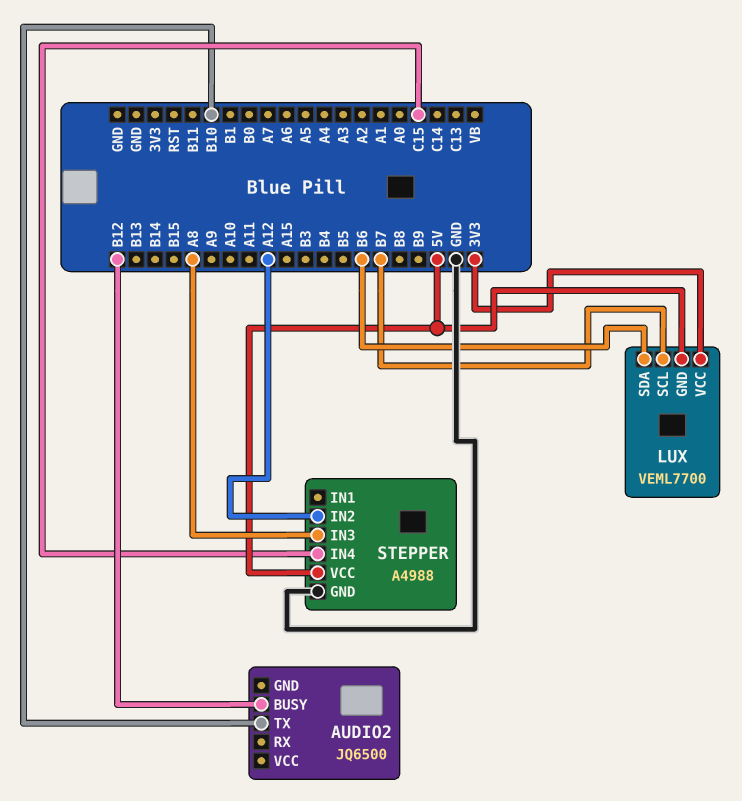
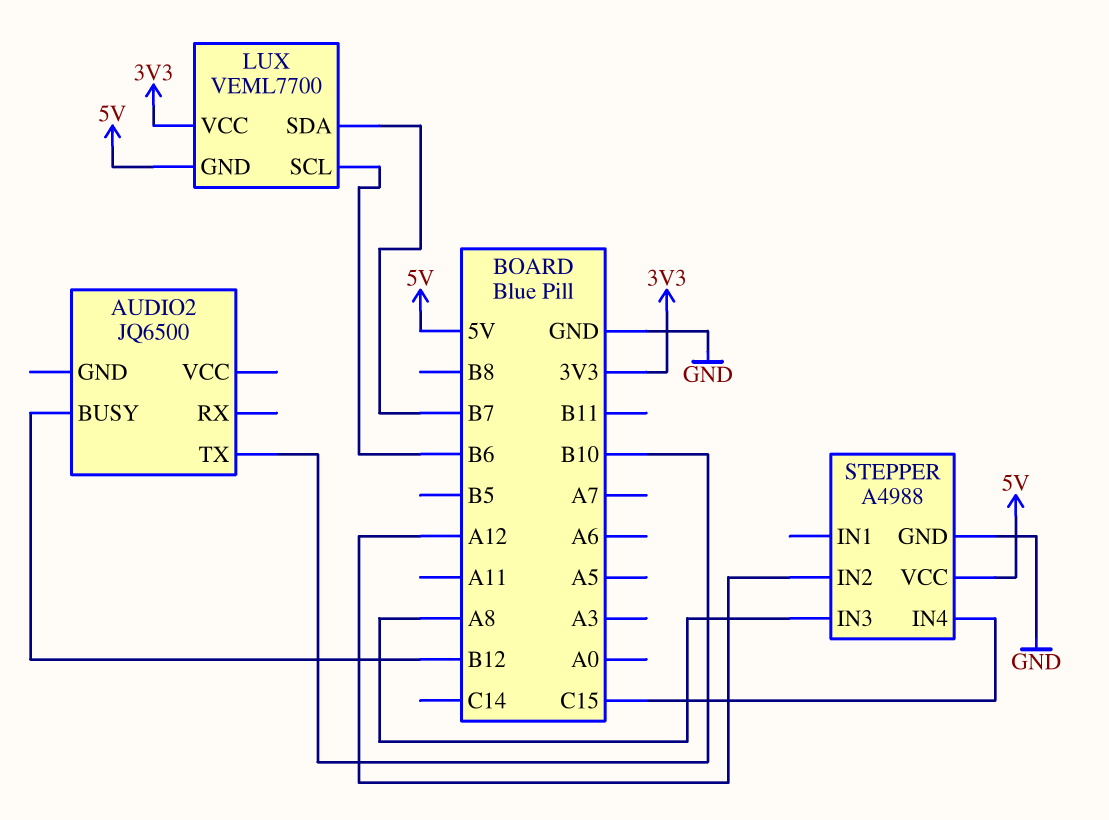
LUX pin SCL: B7 -> B6
LUX pin SDA: B6 -> B7

